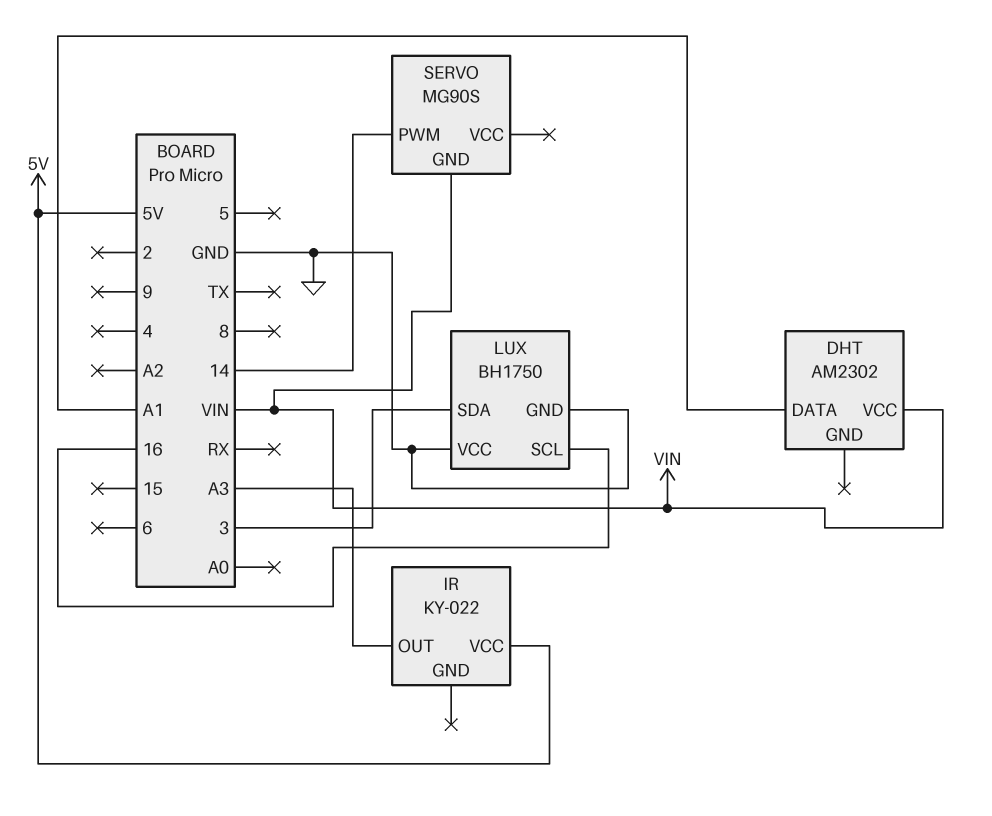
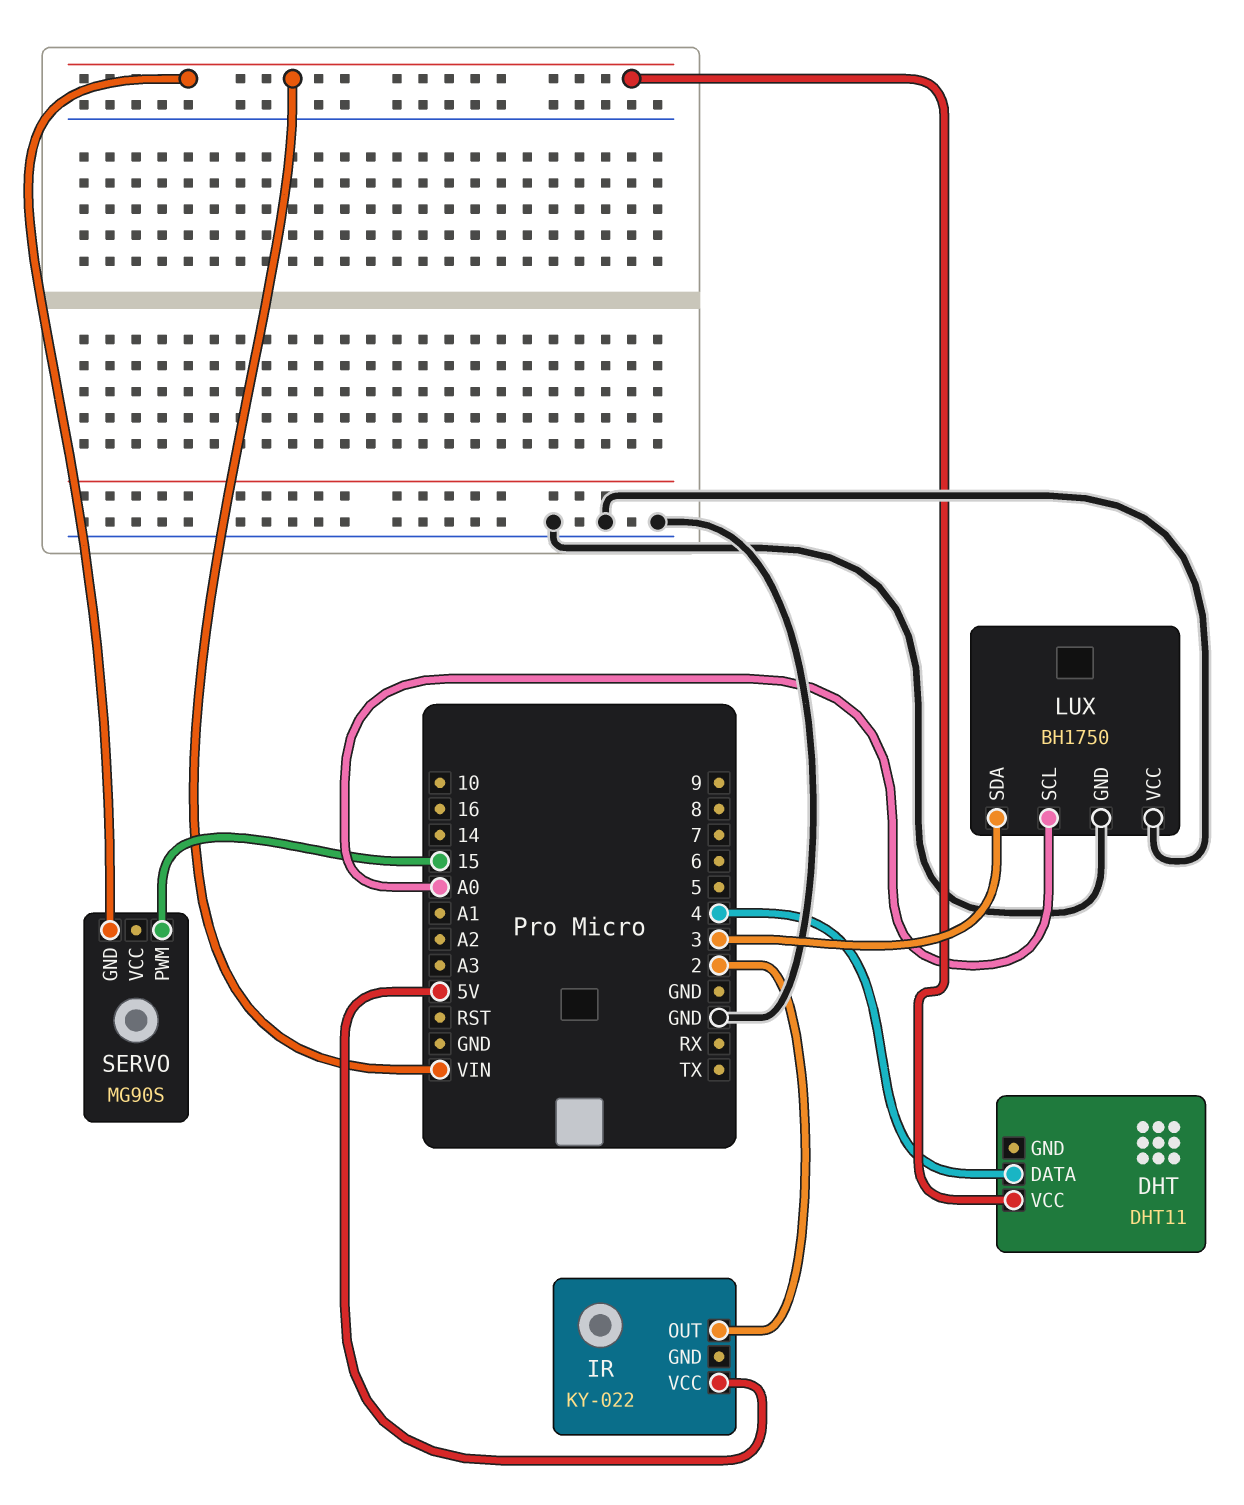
DHT: AM2302 -> DHT11
DHT pin DATA: A1 -> 4
IR pin OUT: A3 -> 2
LUX pin SCL: 16 -> A0
SERVO pin PWM: 14 -> 15

